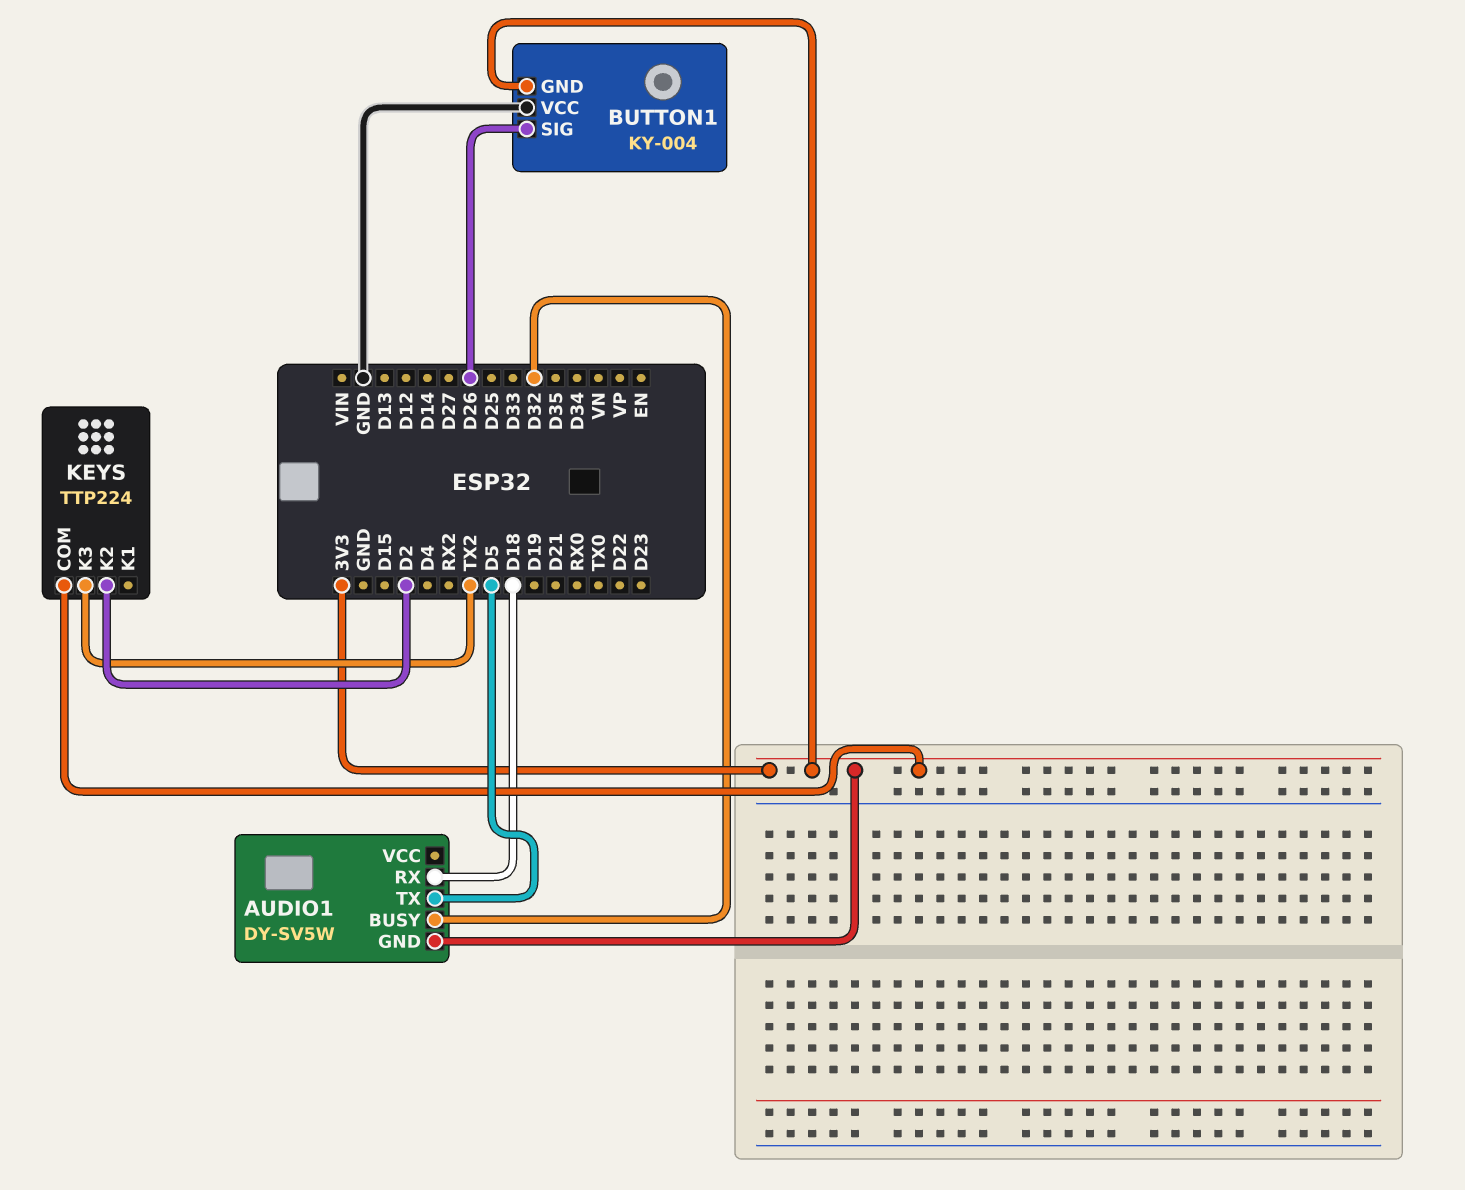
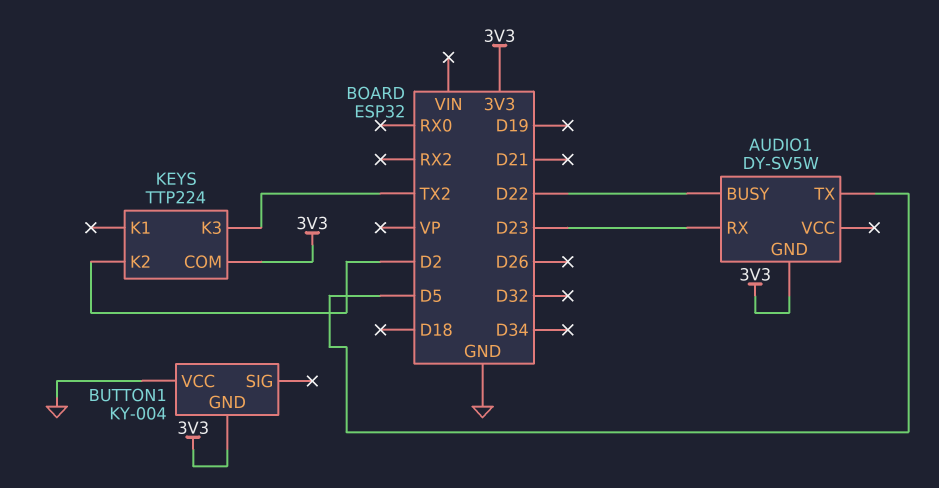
AUDIO1 pin BUSY: D32 -> D22
AUDIO1 pin RX: D18 -> D23
BUTTON1 pin SIG: D26 -> none

